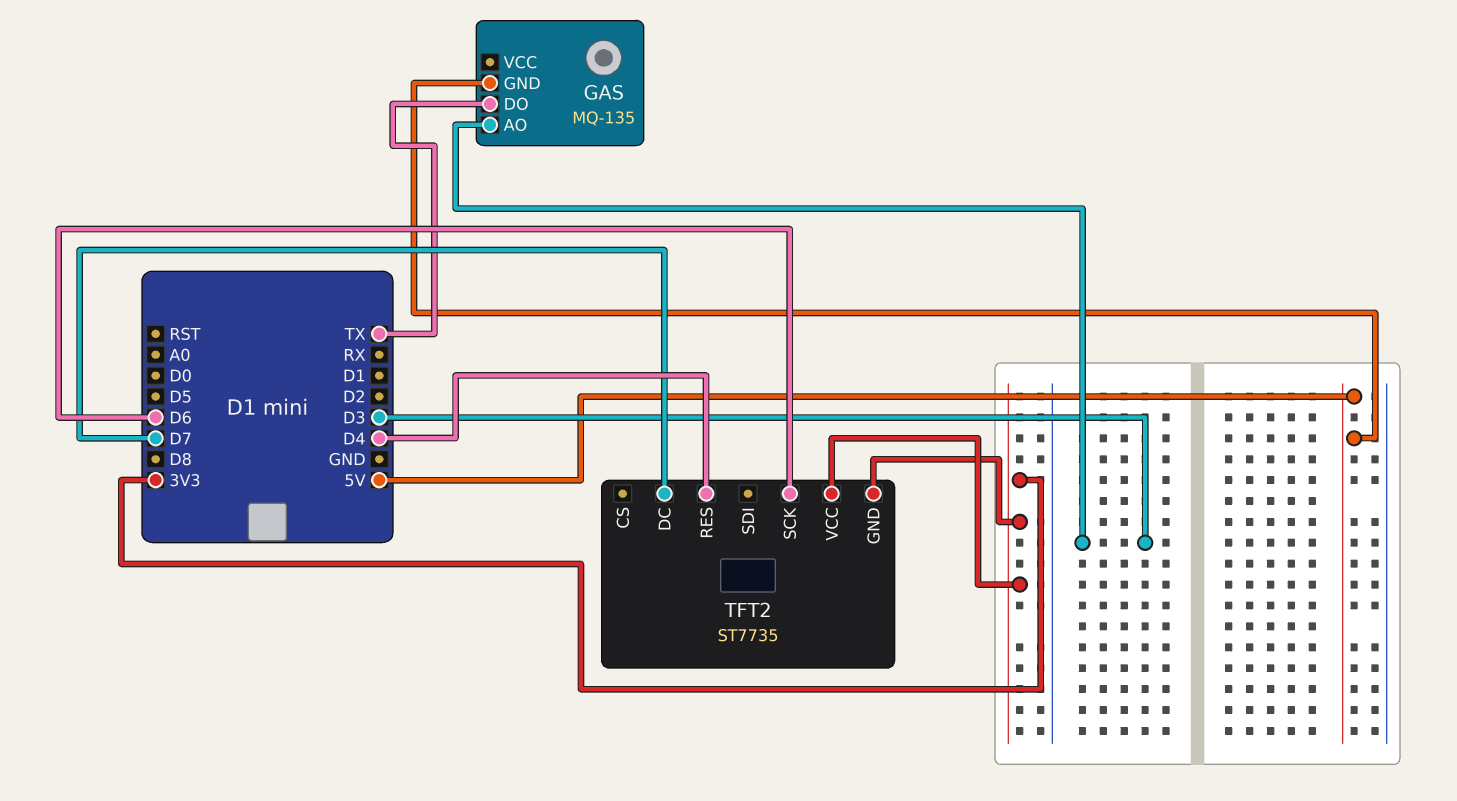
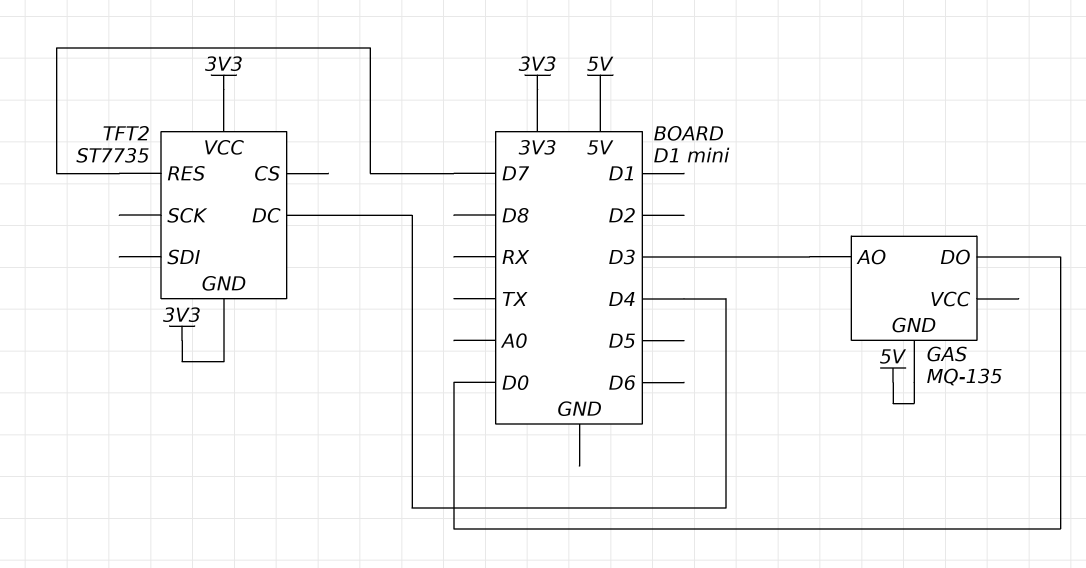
GAS pin DO: TX -> D0
TFT2 pin DC: D7 -> D4
TFT2 pin RES: D4 -> D7
TFT2 pin SCK: D6 -> none

